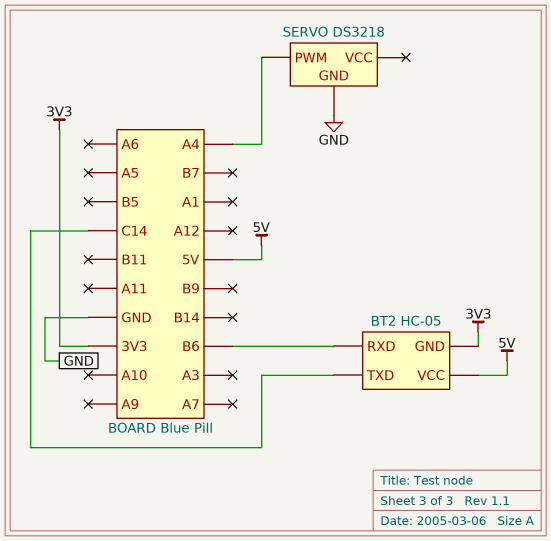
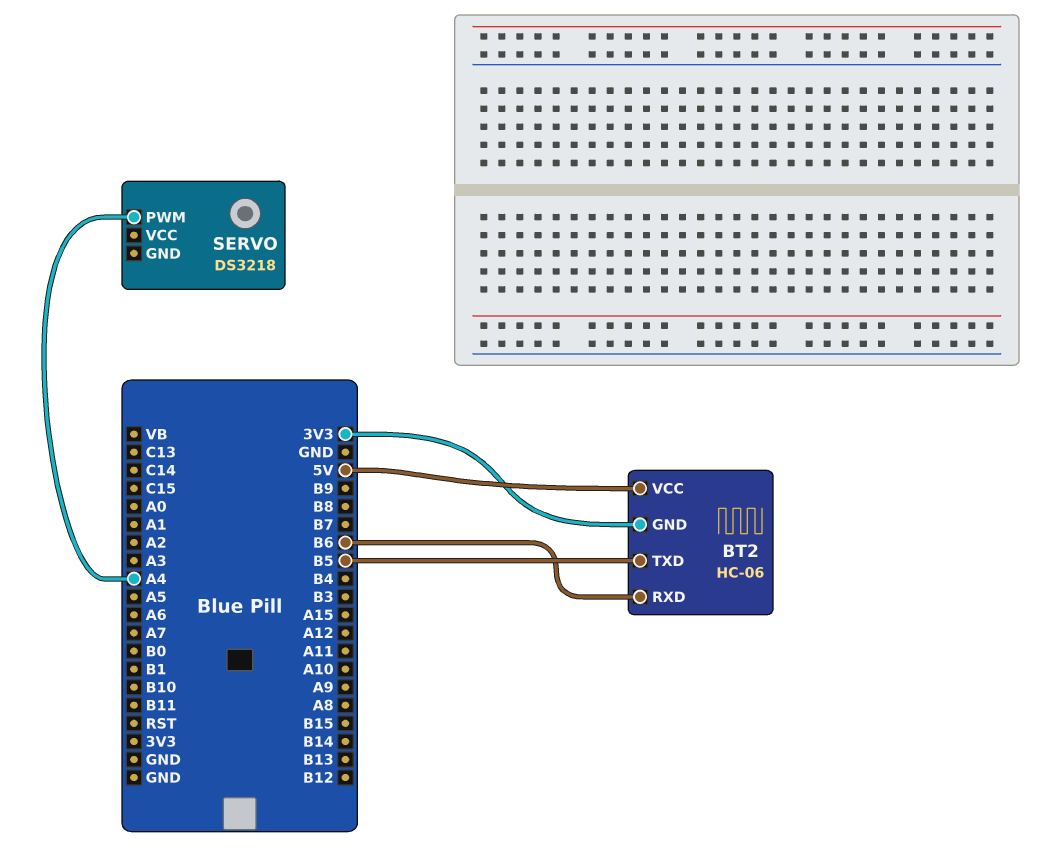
BT2: HC-05 -> HC-06
BT2 pin TXD: C14 -> B5
SERVO pin GND: GND -> none

